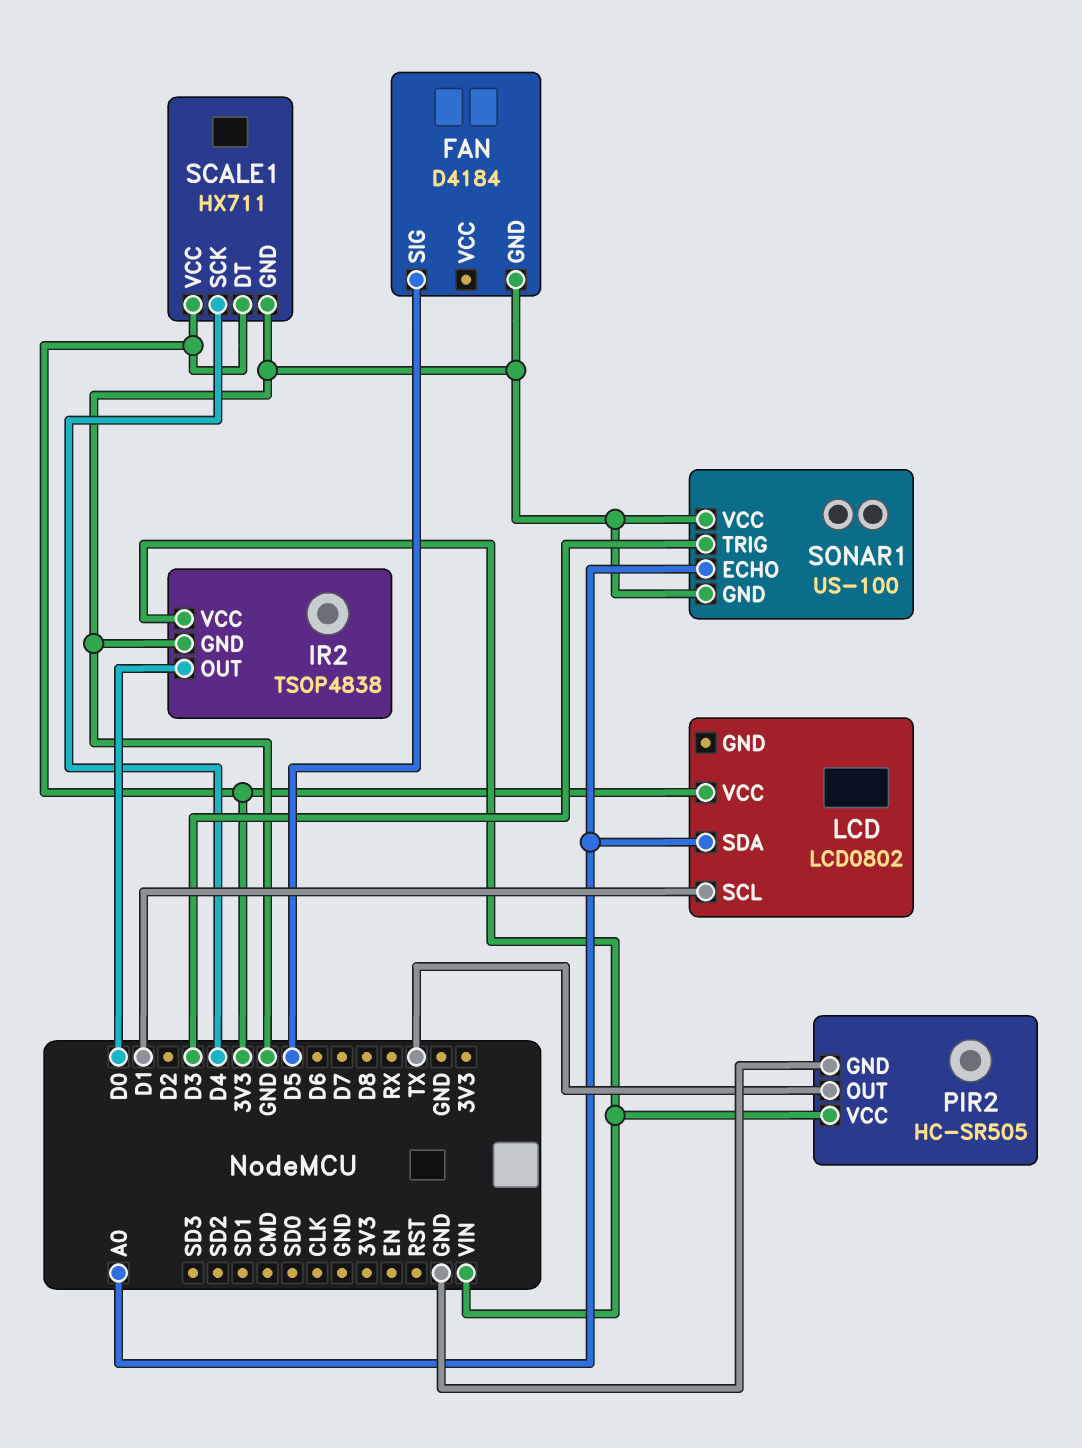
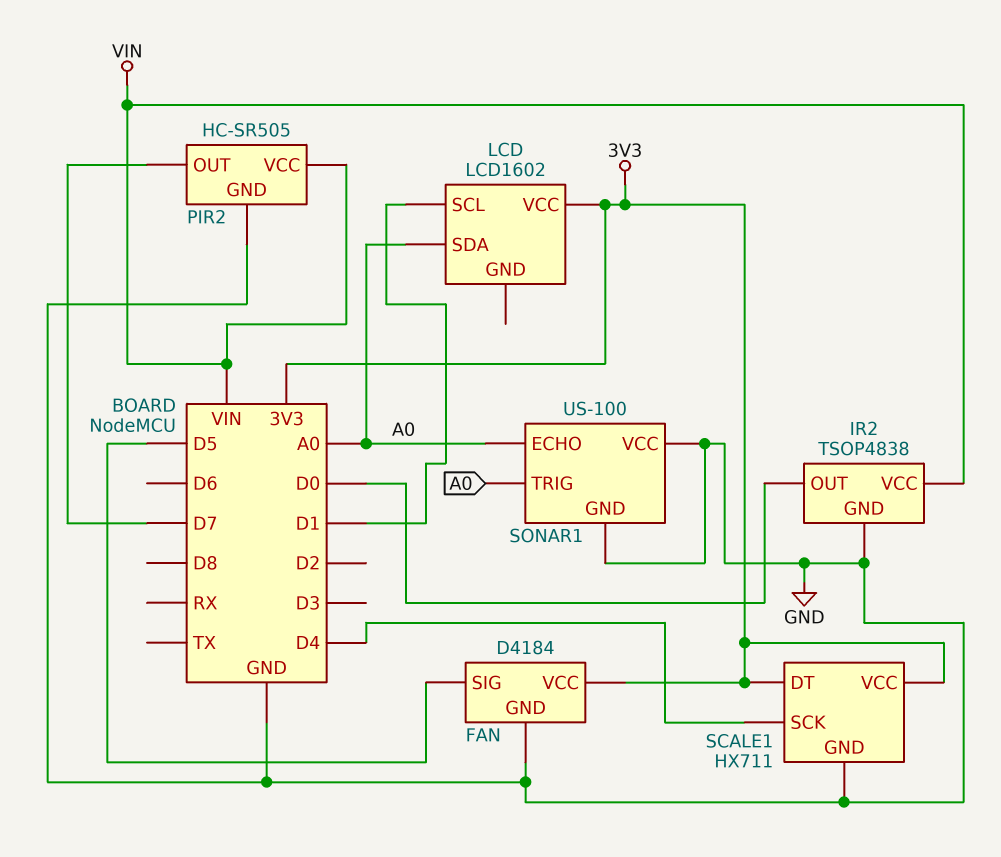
FAN pin VCC: none -> 3V3
LCD: LCD0802 -> LCD1602
PIR2 pin OUT: TX -> D7
SONAR1 pin TRIG: D3 -> A0

